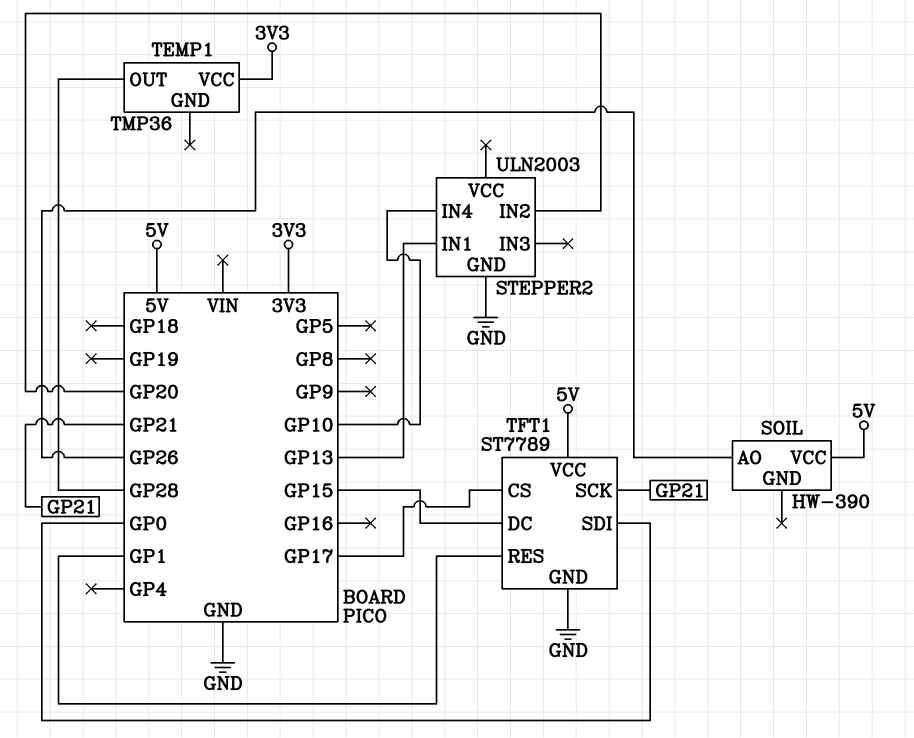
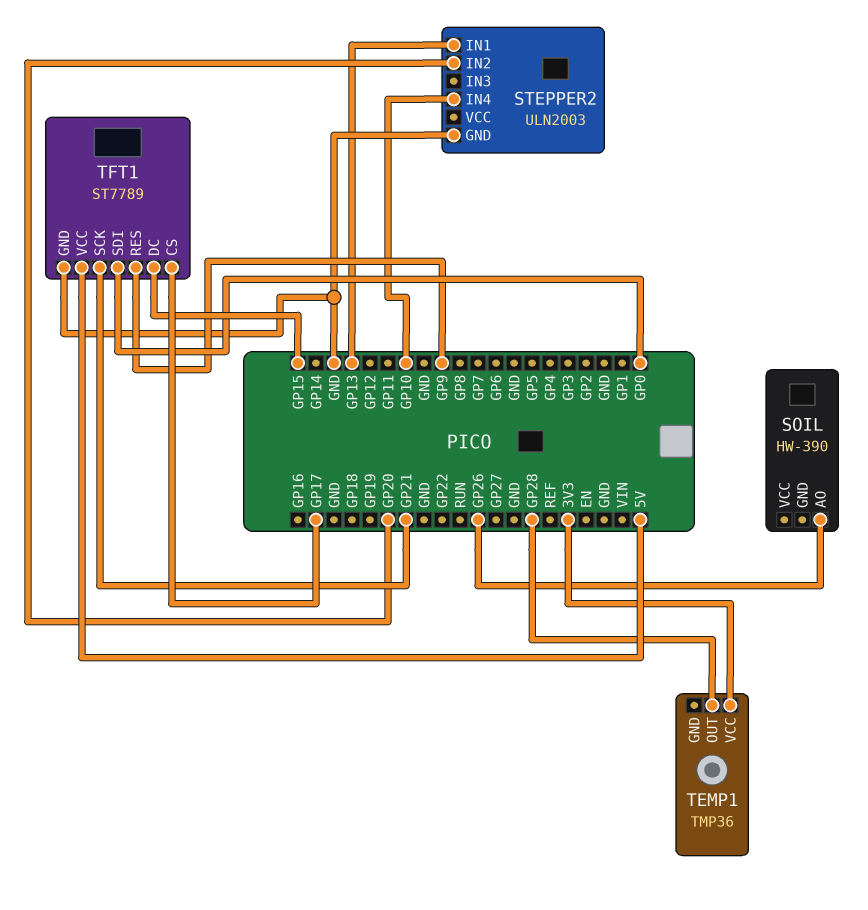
SOIL pin VCC: 5V -> none
TFT1 pin RES: GP1 -> GP9

